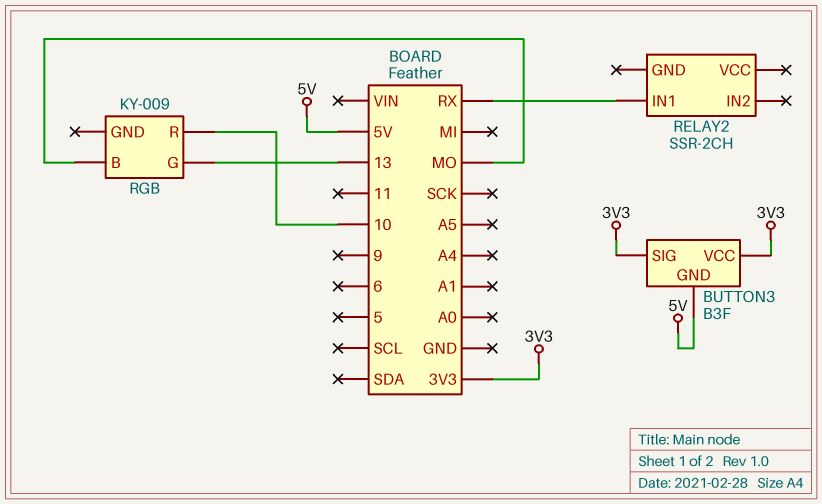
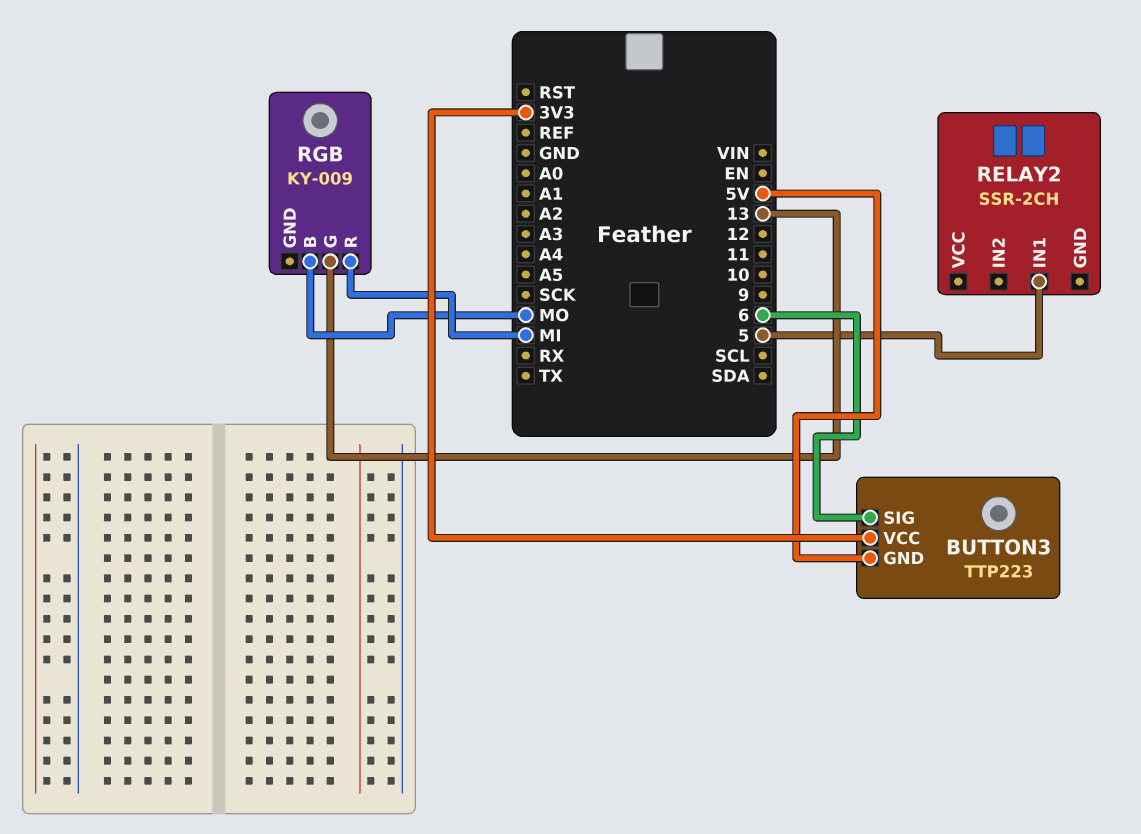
BUTTON3: B3F -> TTP223
BUTTON3 pin SIG: 3V3 -> 6
RELAY2 pin IN1: RX -> 5
RGB pin R: 10 -> MI

